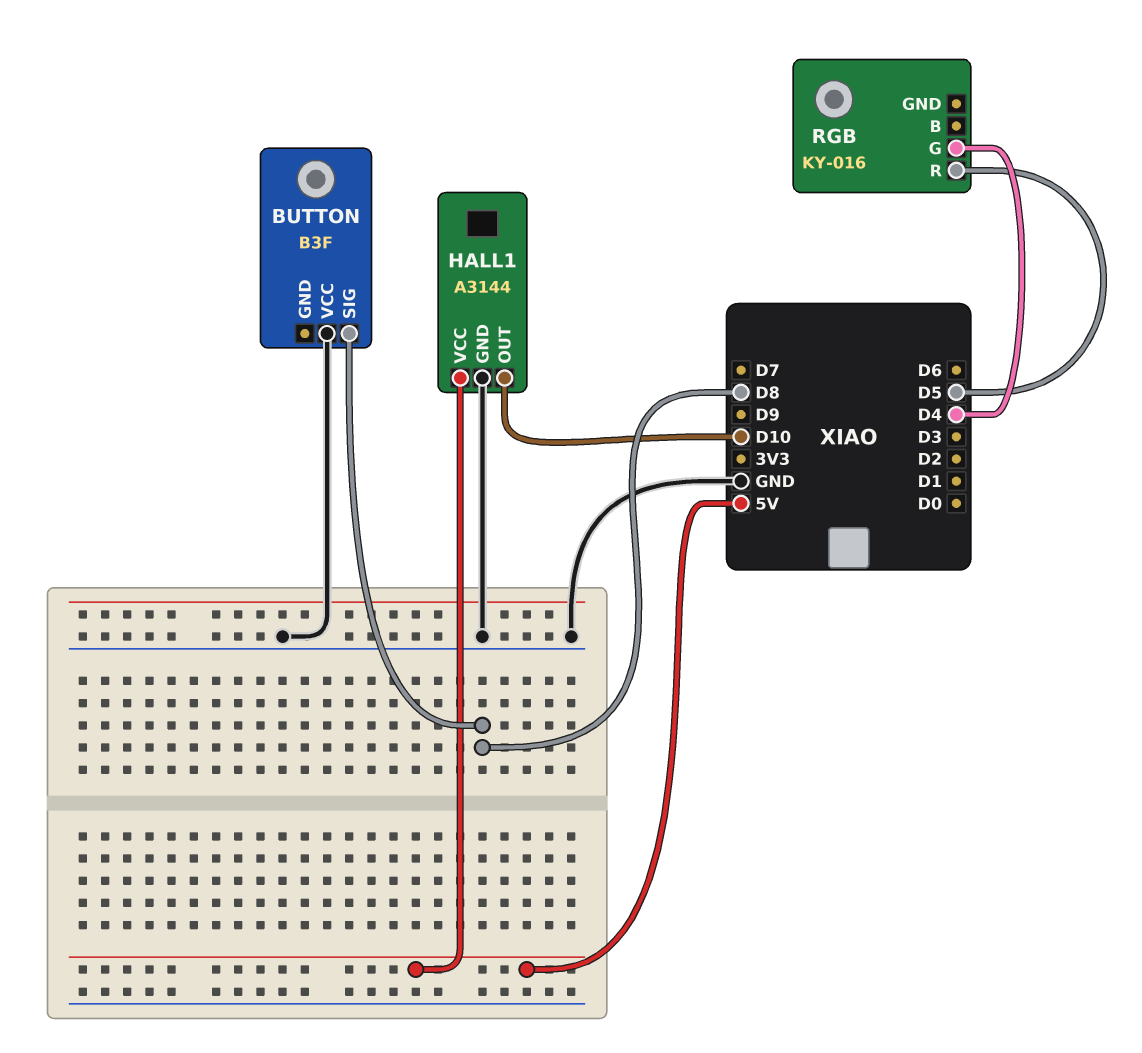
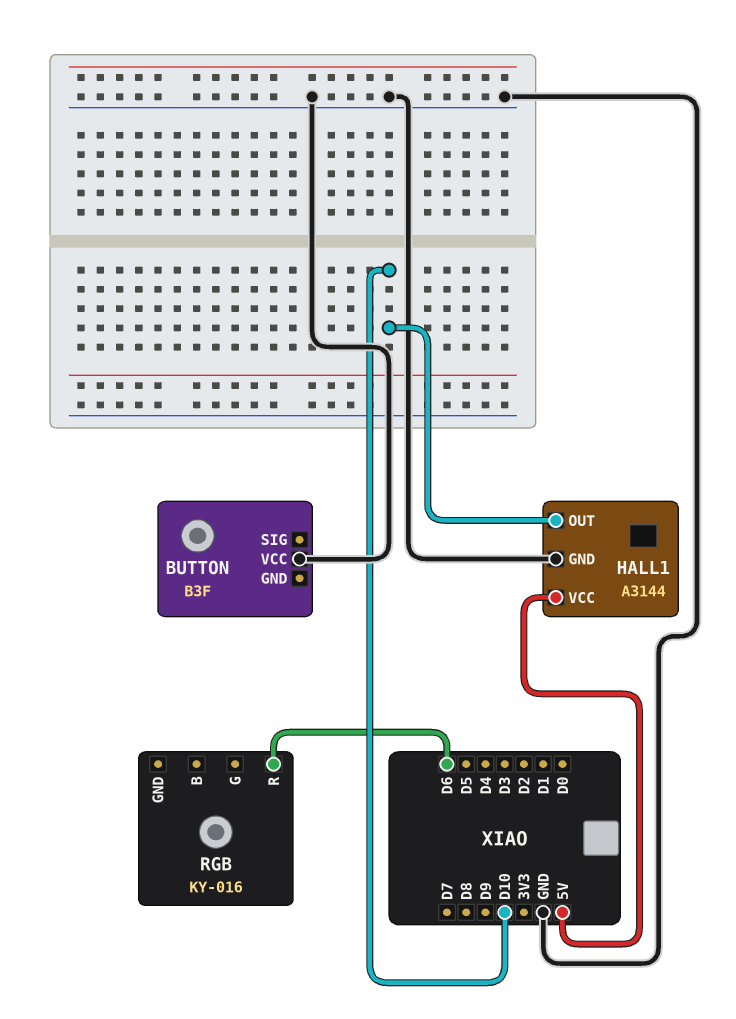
BUTTON pin SIG: D8 -> none
RGB pin G: D4 -> none
RGB pin R: D5 -> D6

